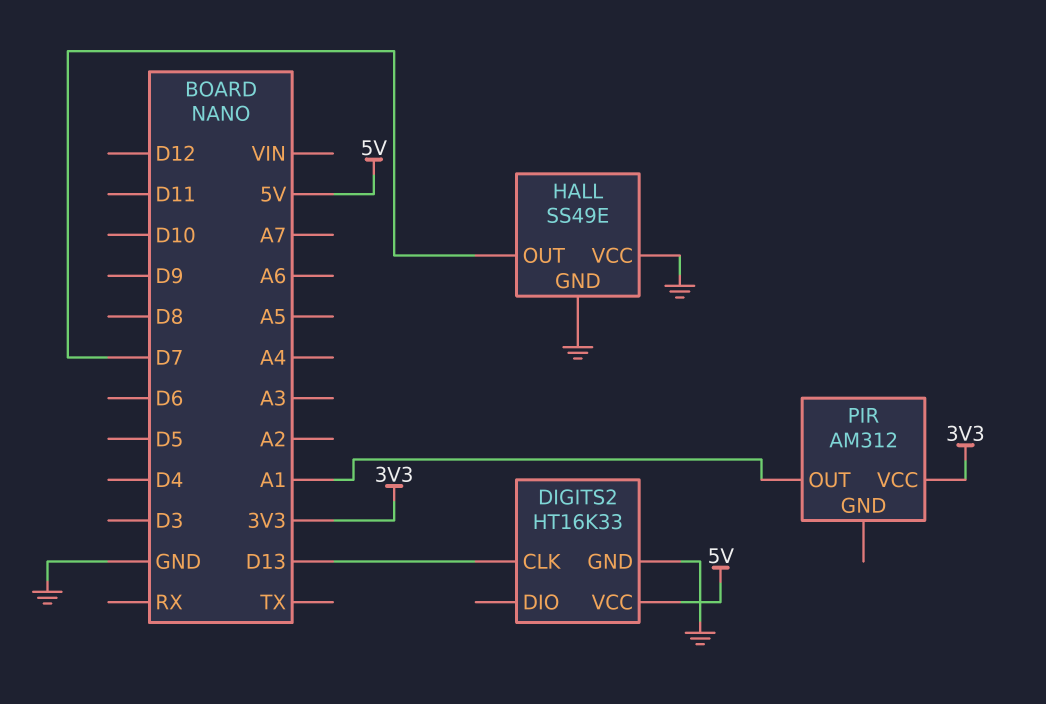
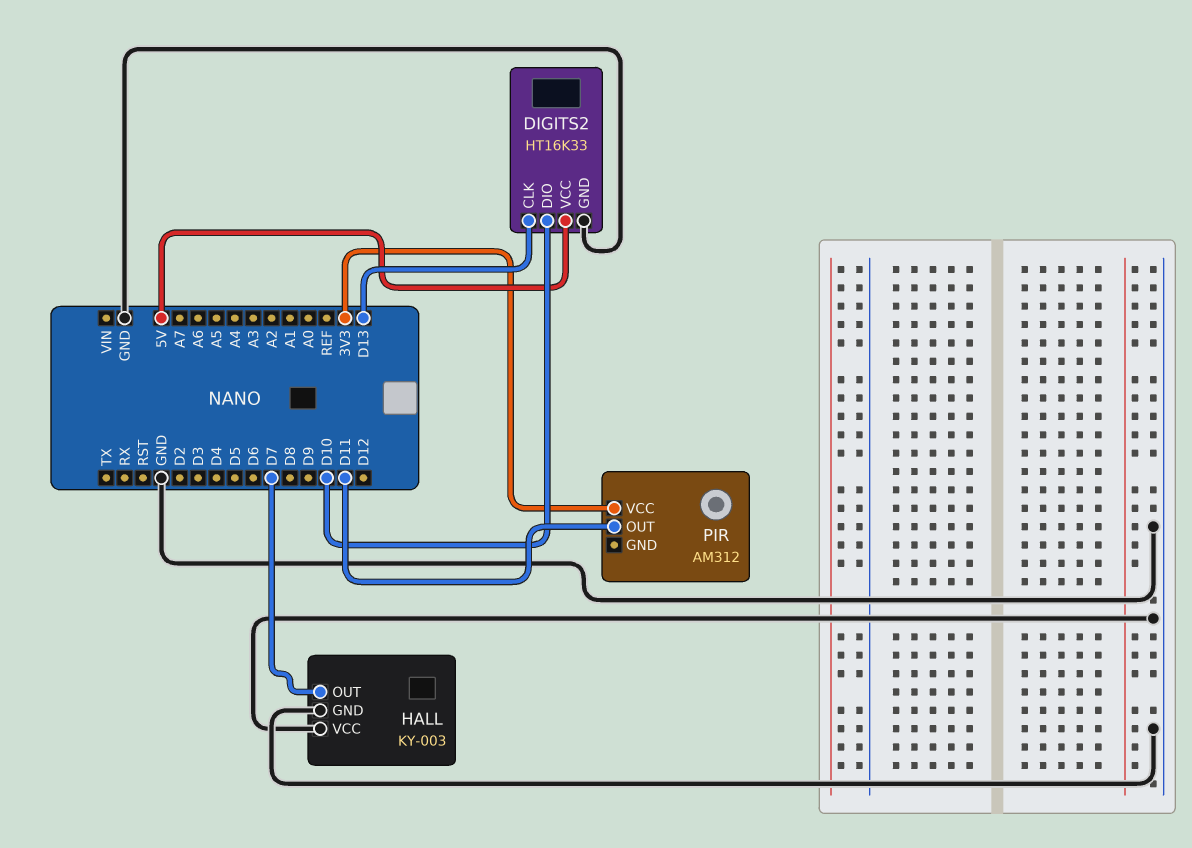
DIGITS2 pin DIO: none -> D10
HALL: SS49E -> KY-003
PIR pin OUT: A1 -> D11

